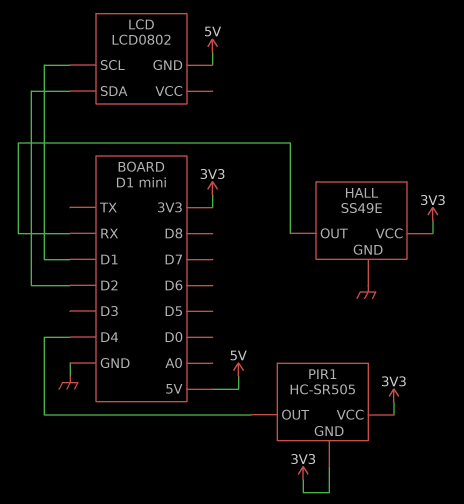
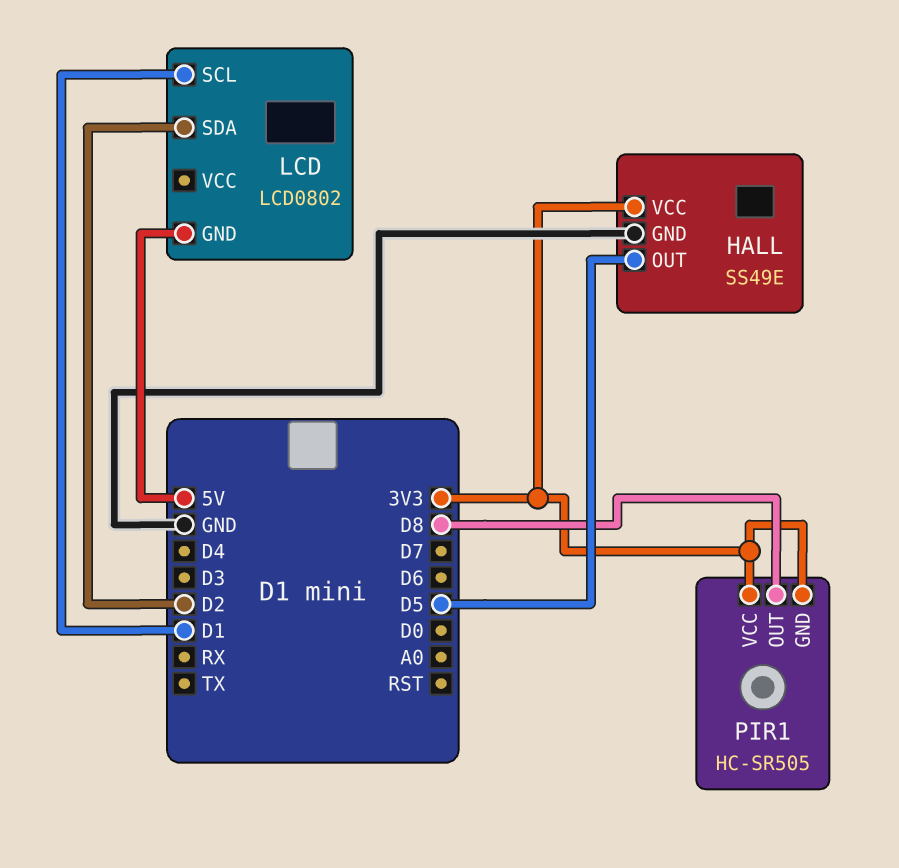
HALL pin OUT: RX -> D5
PIR1 pin OUT: D4 -> D8

